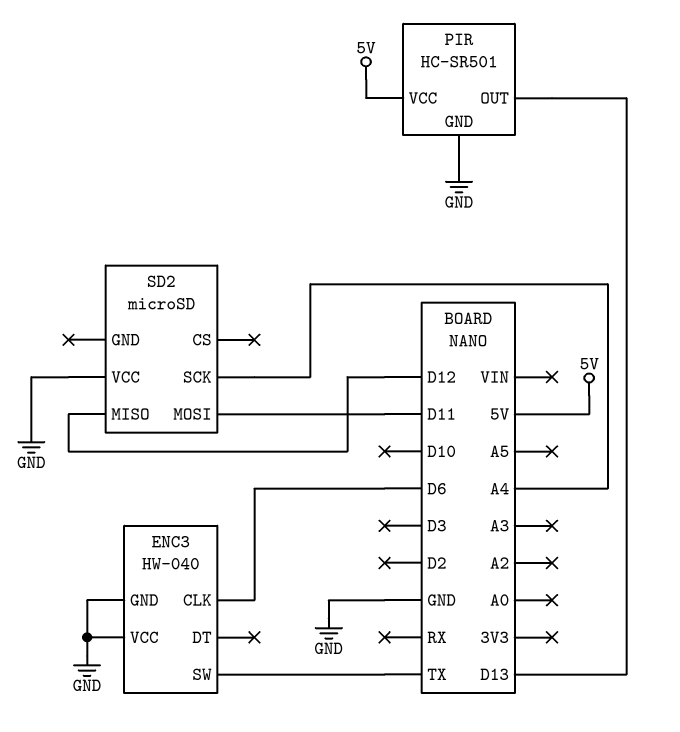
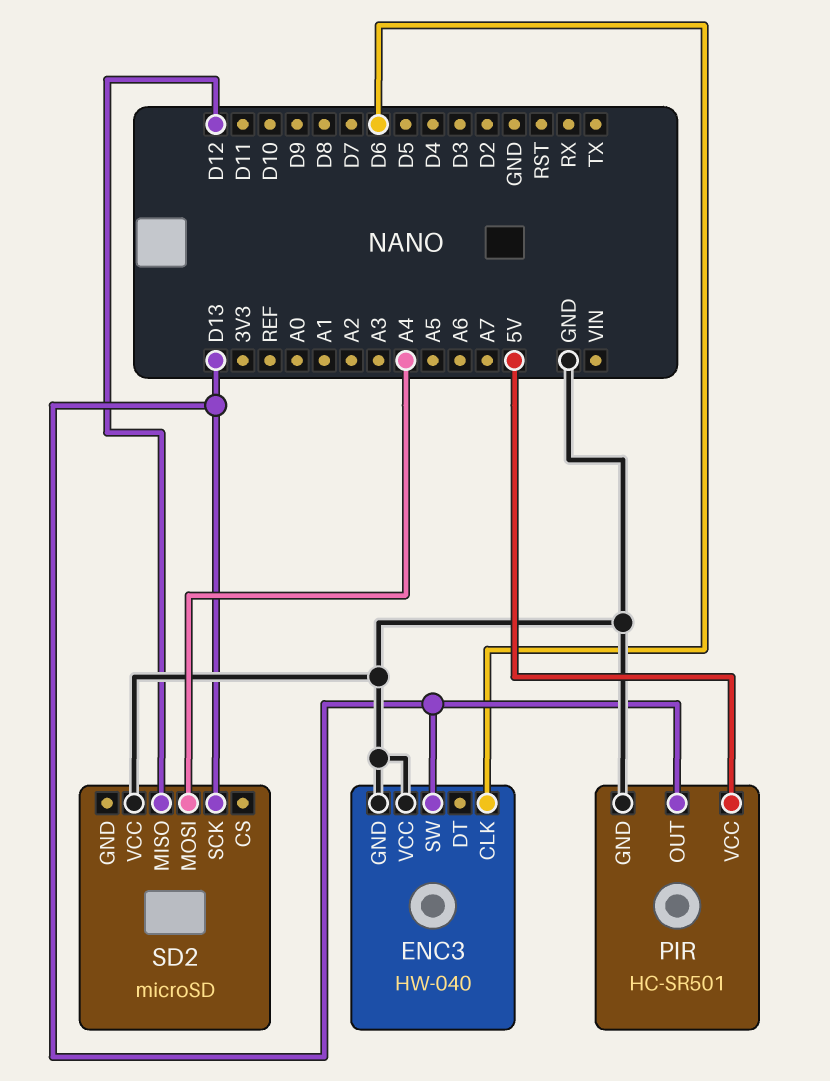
ENC3 pin SW: TX -> D13
SD2 pin MOSI: D11 -> A4
SD2 pin SCK: A4 -> D13

